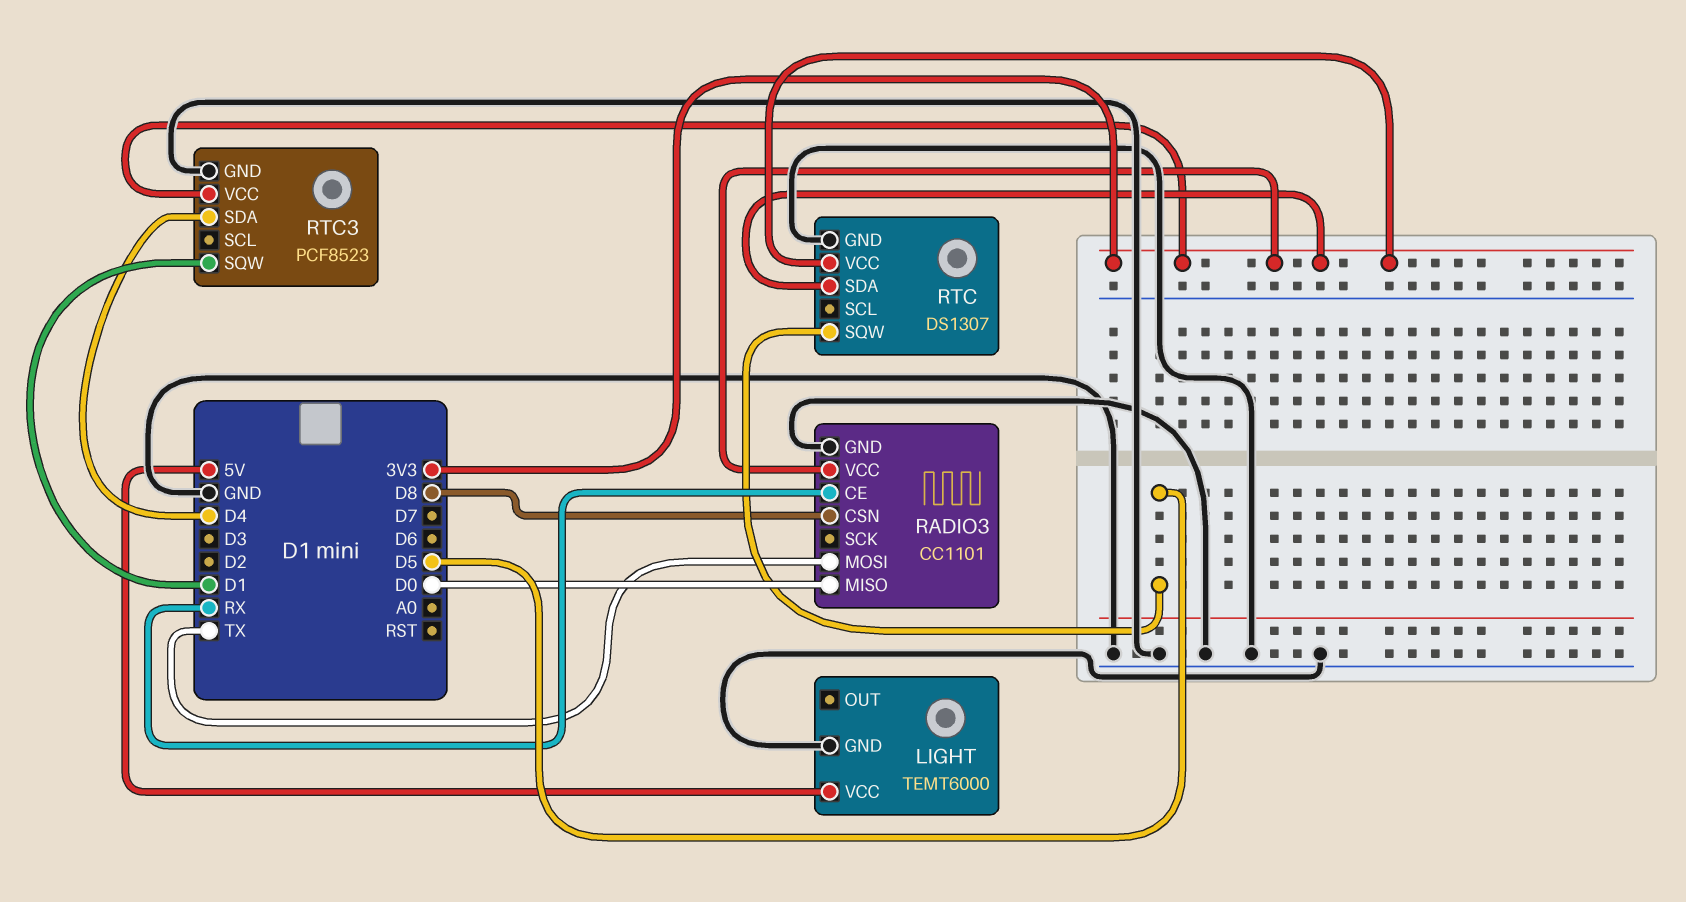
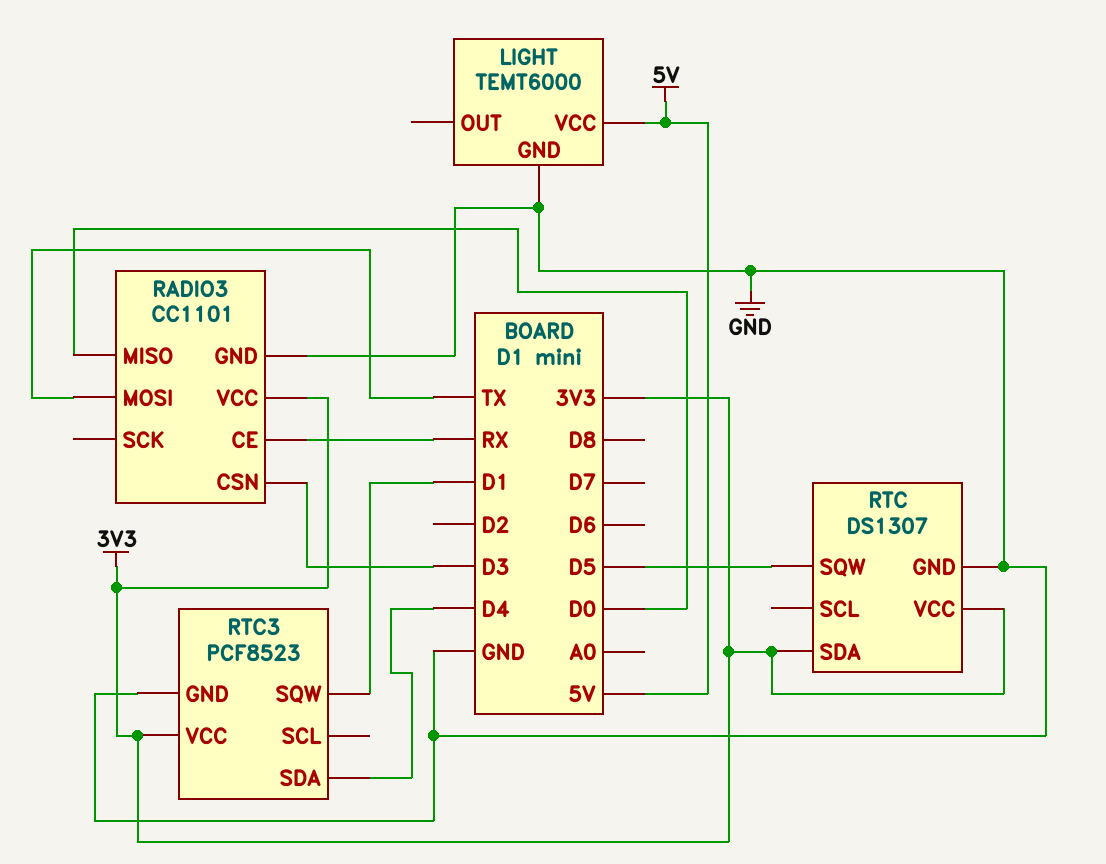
RADIO3 pin CSN: D8 -> D3

